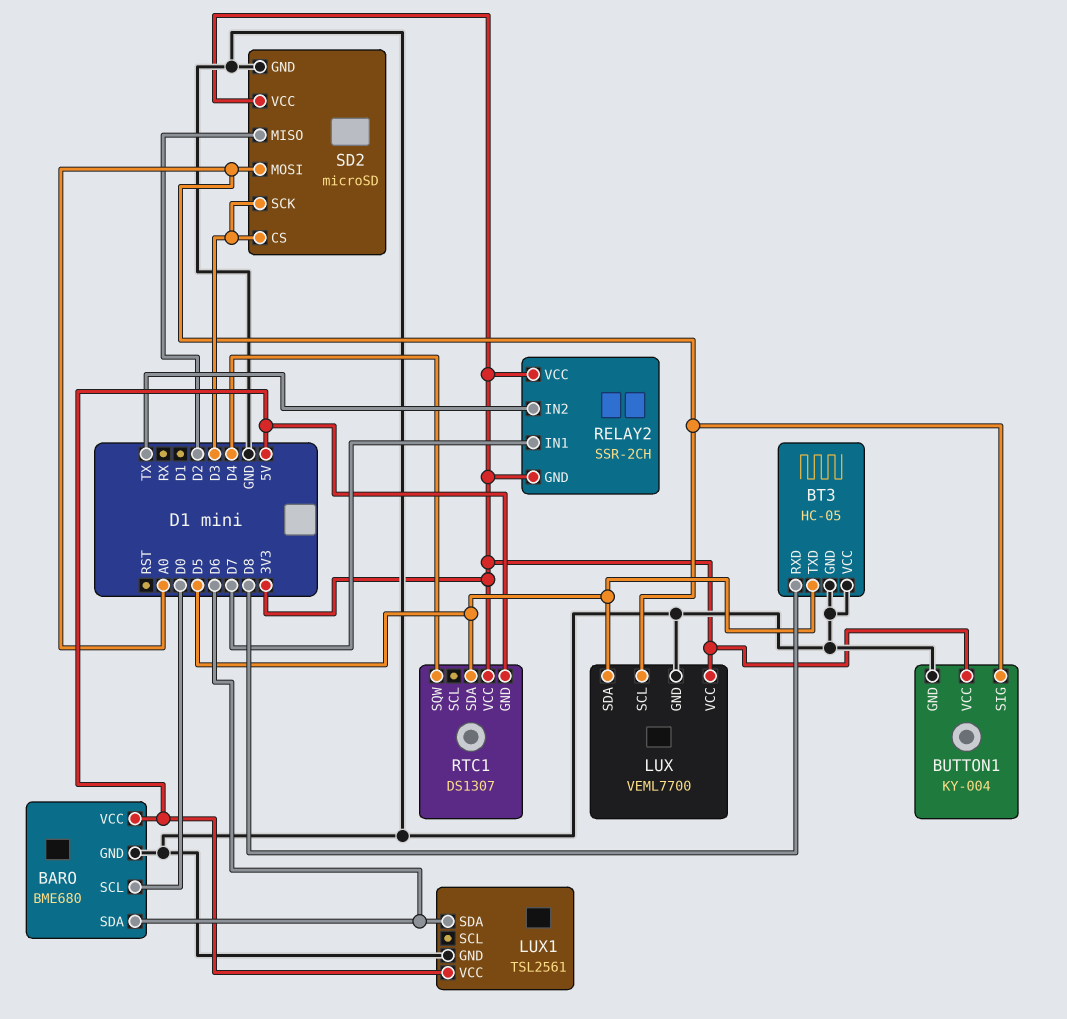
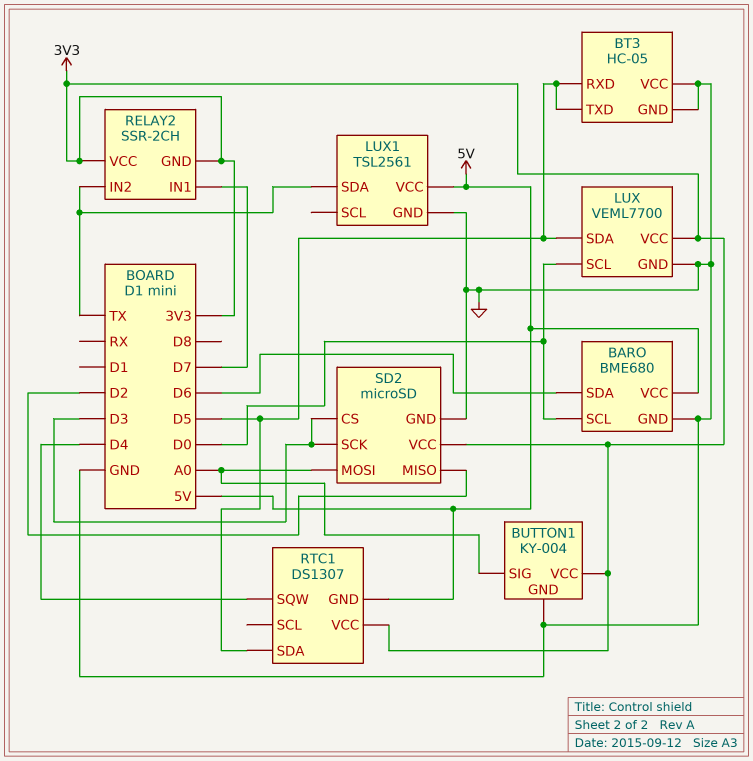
BT3 pin RXD: D8 -> D5
LUX pin SCL: A0 -> D0
LUX1 pin SDA: D6 -> TX

